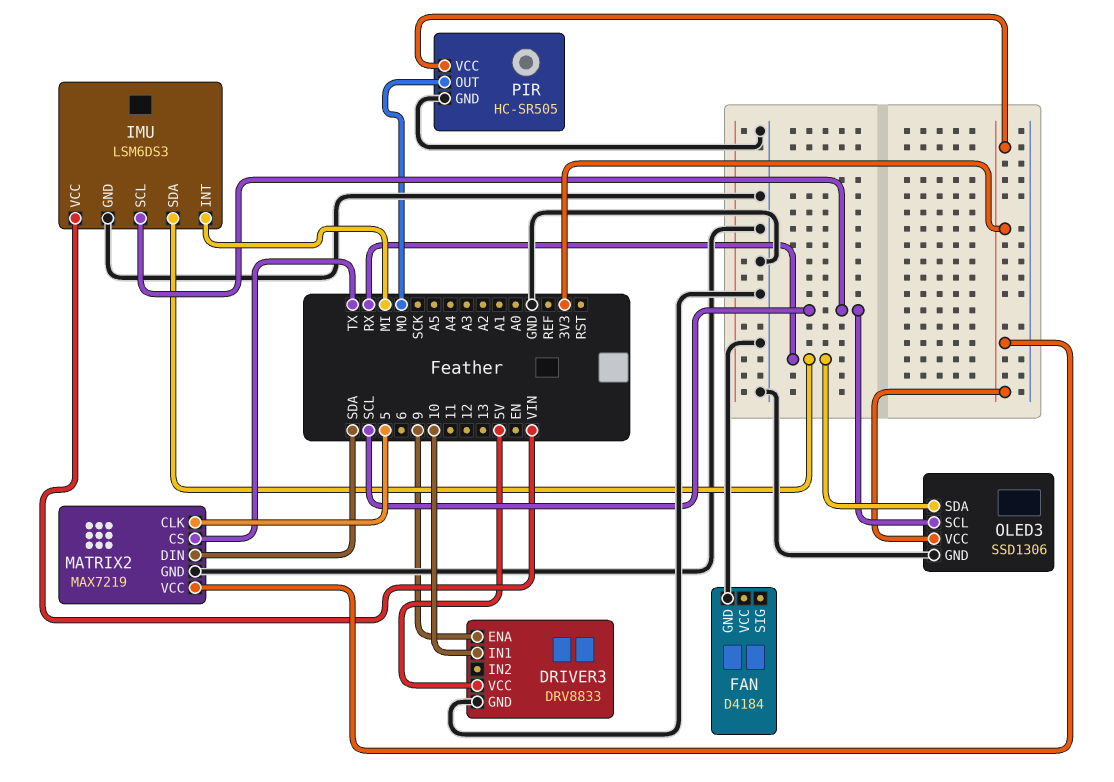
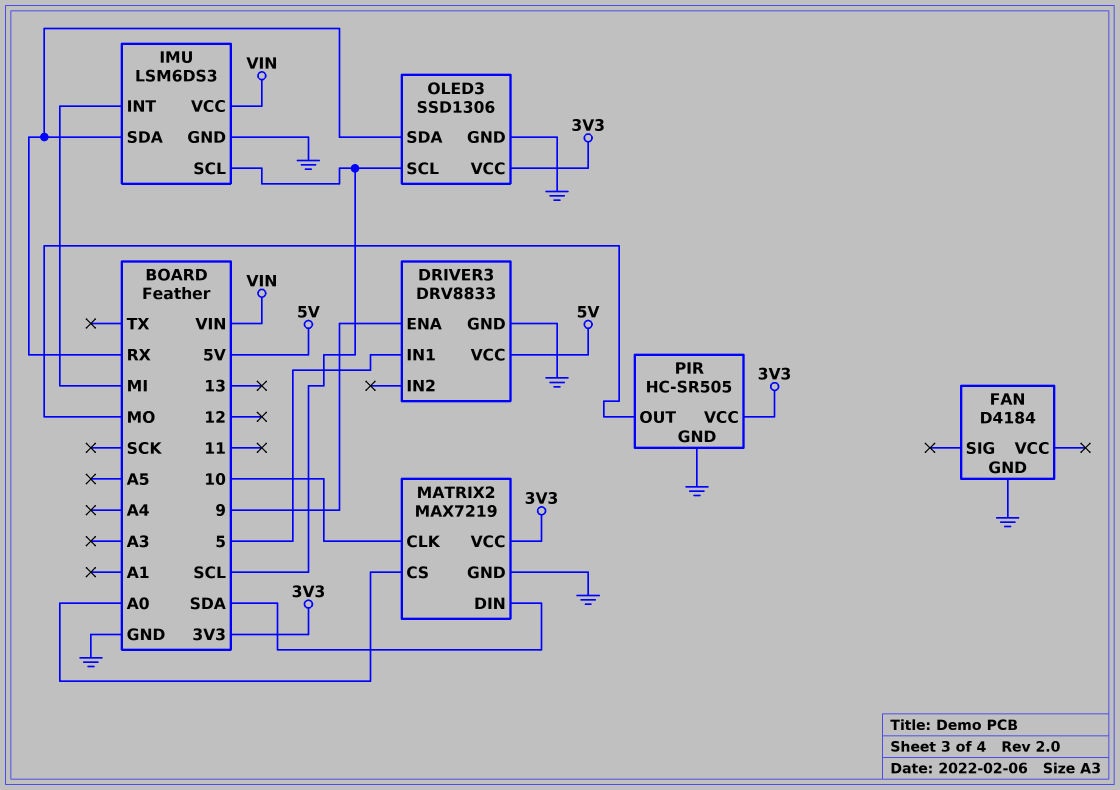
DRIVER3 pin IN1: 10 -> 5
MATRIX2 pin CLK: 5 -> 10
MATRIX2 pin CS: TX -> A0

